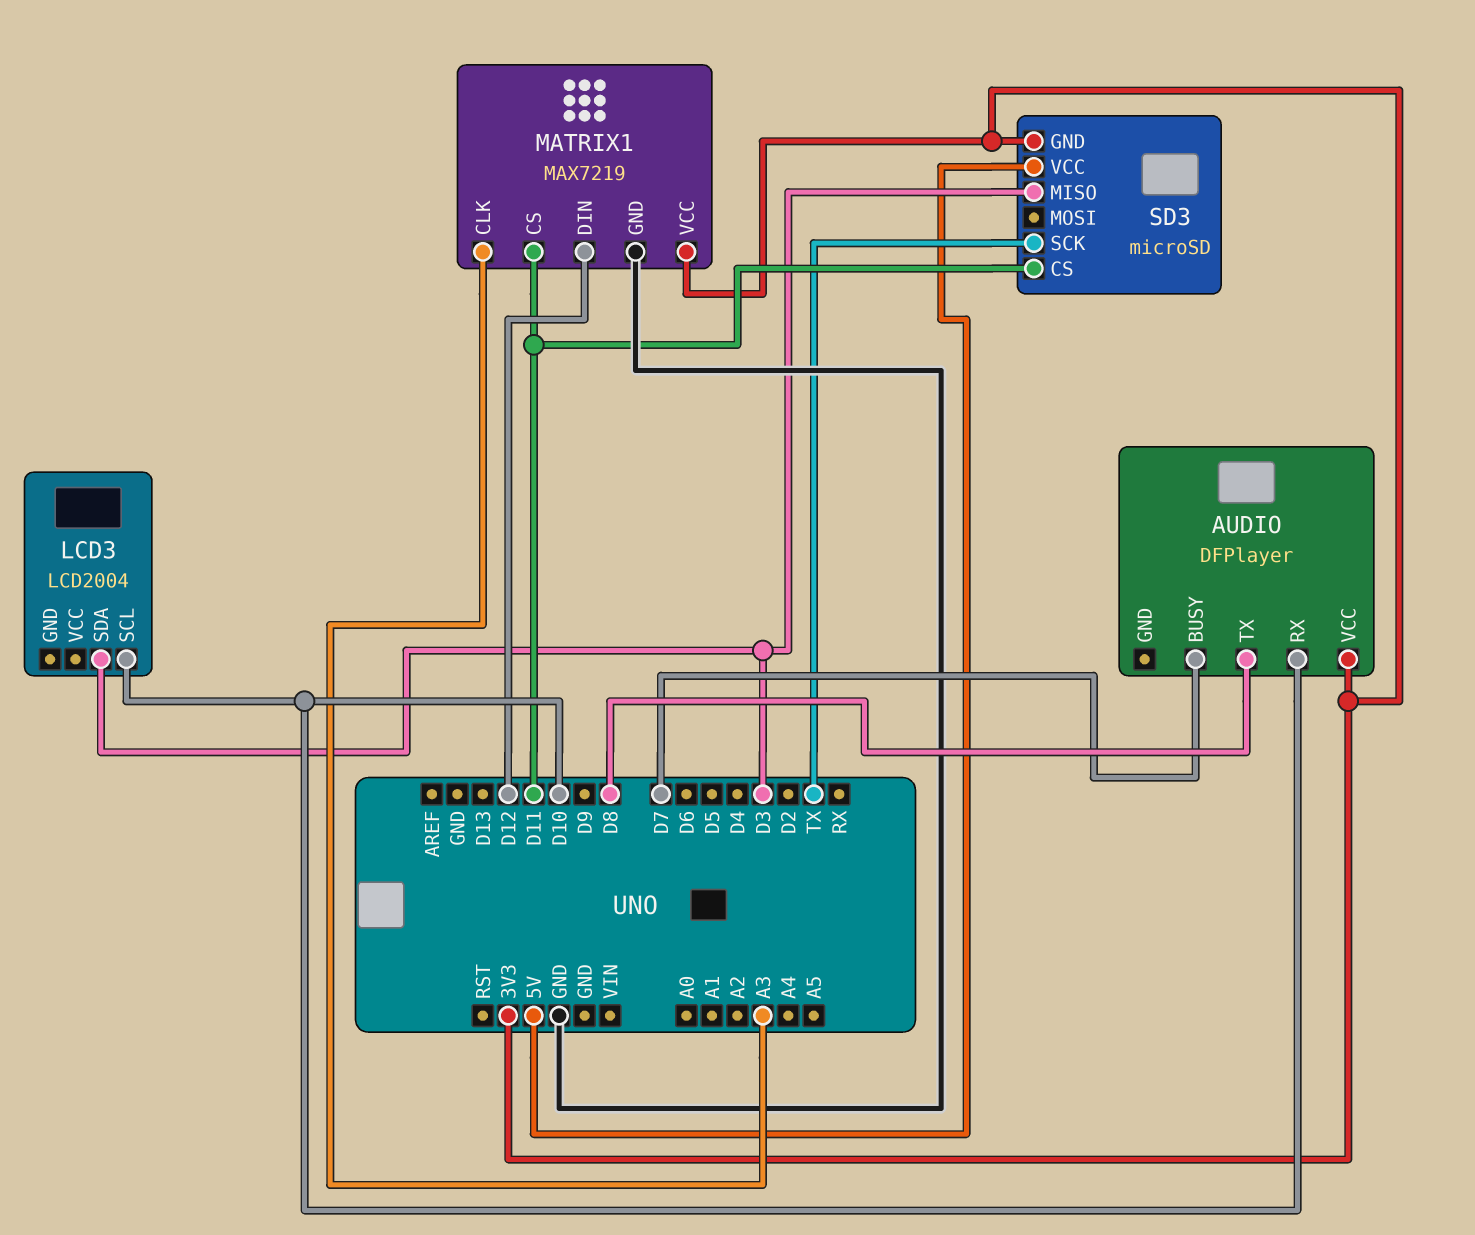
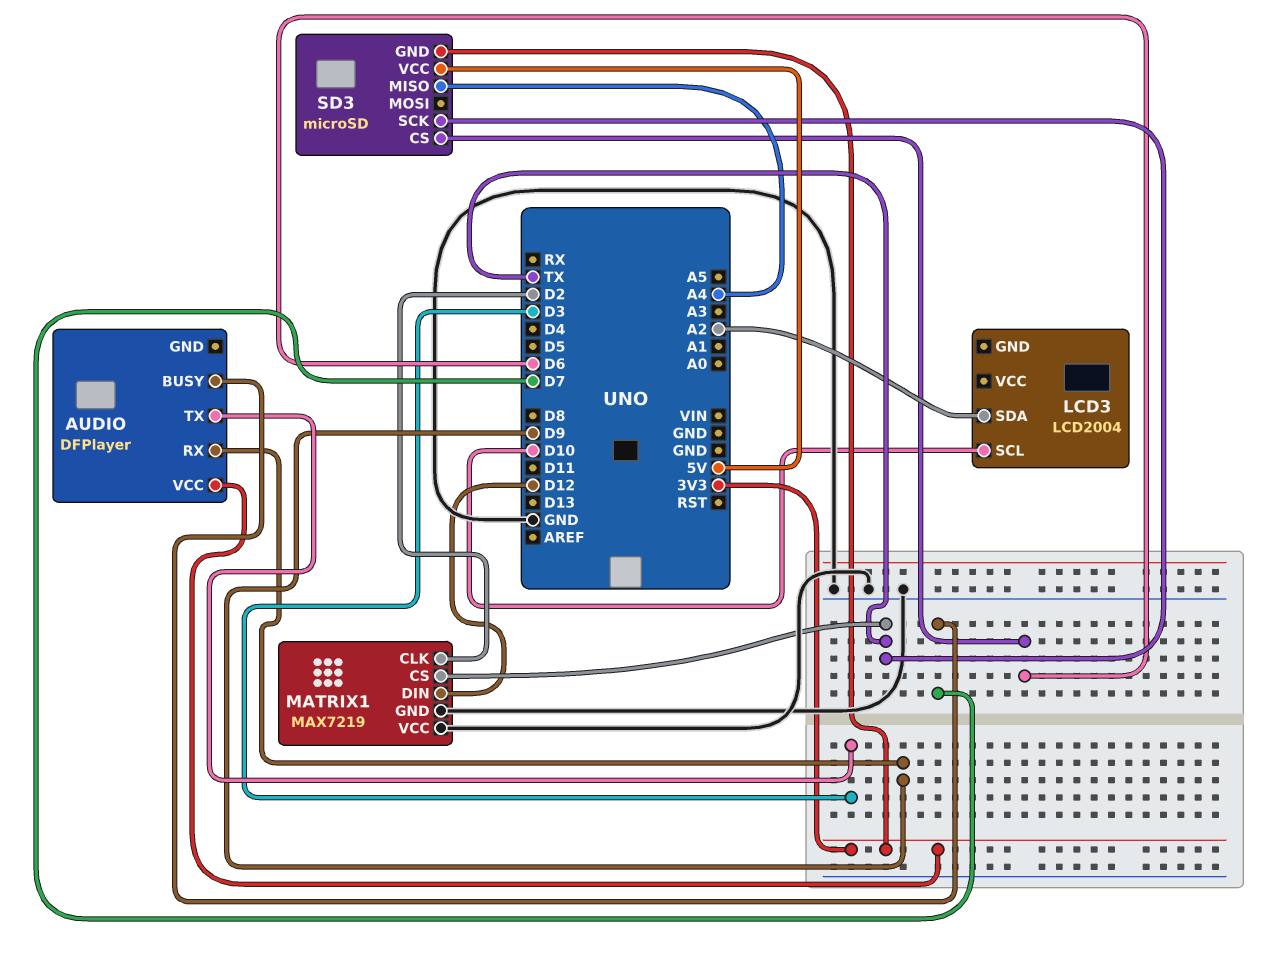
AUDIO pin RX: D10 -> D9
AUDIO pin TX: D8 -> D3
LCD3 pin SDA: D3 -> A2
MATRIX1 pin CLK: A3 -> D2
MATRIX1 pin CS: D11 -> TX
MATRIX1 pin VCC: 3V3 -> GND
SD3 pin CS: D11 -> D6
SD3 pin MISO: D3 -> A4

